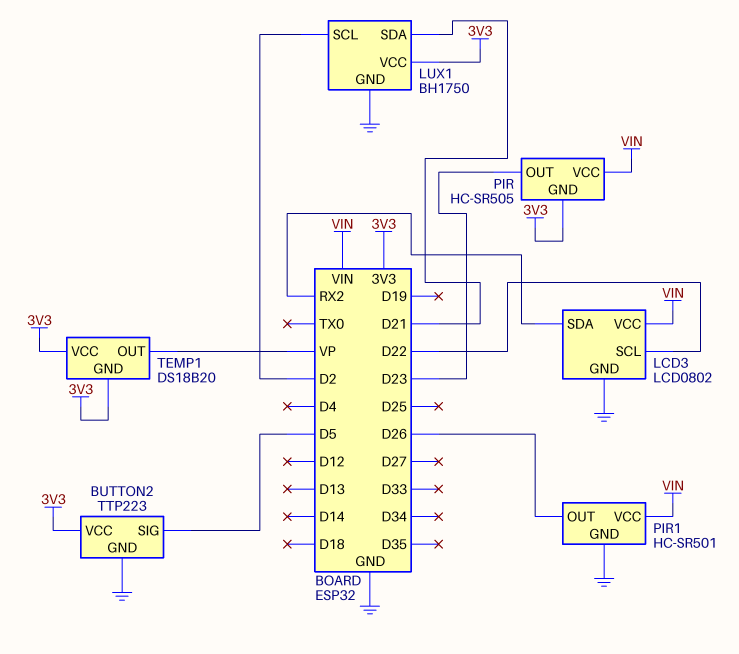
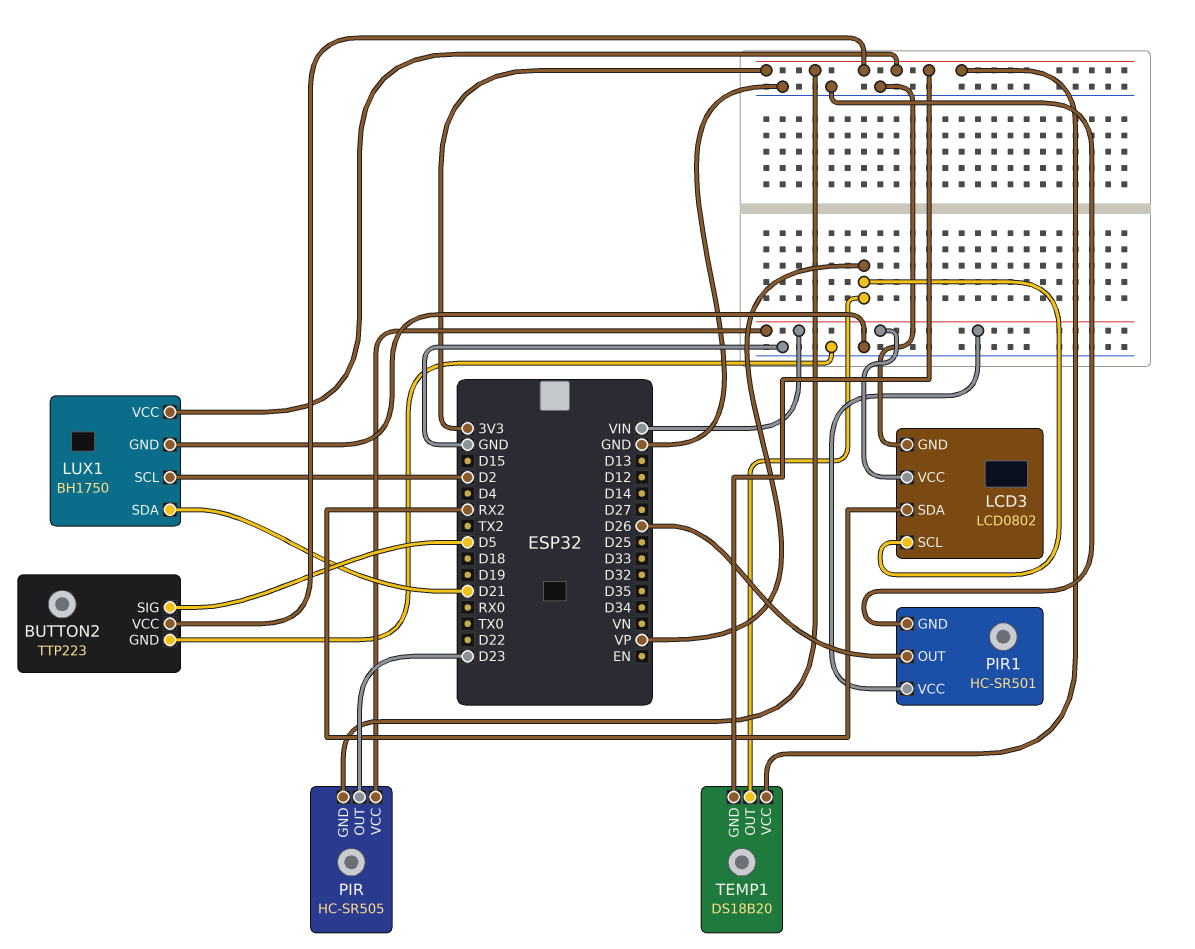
LCD3 pin SCL: D22 -> VP

